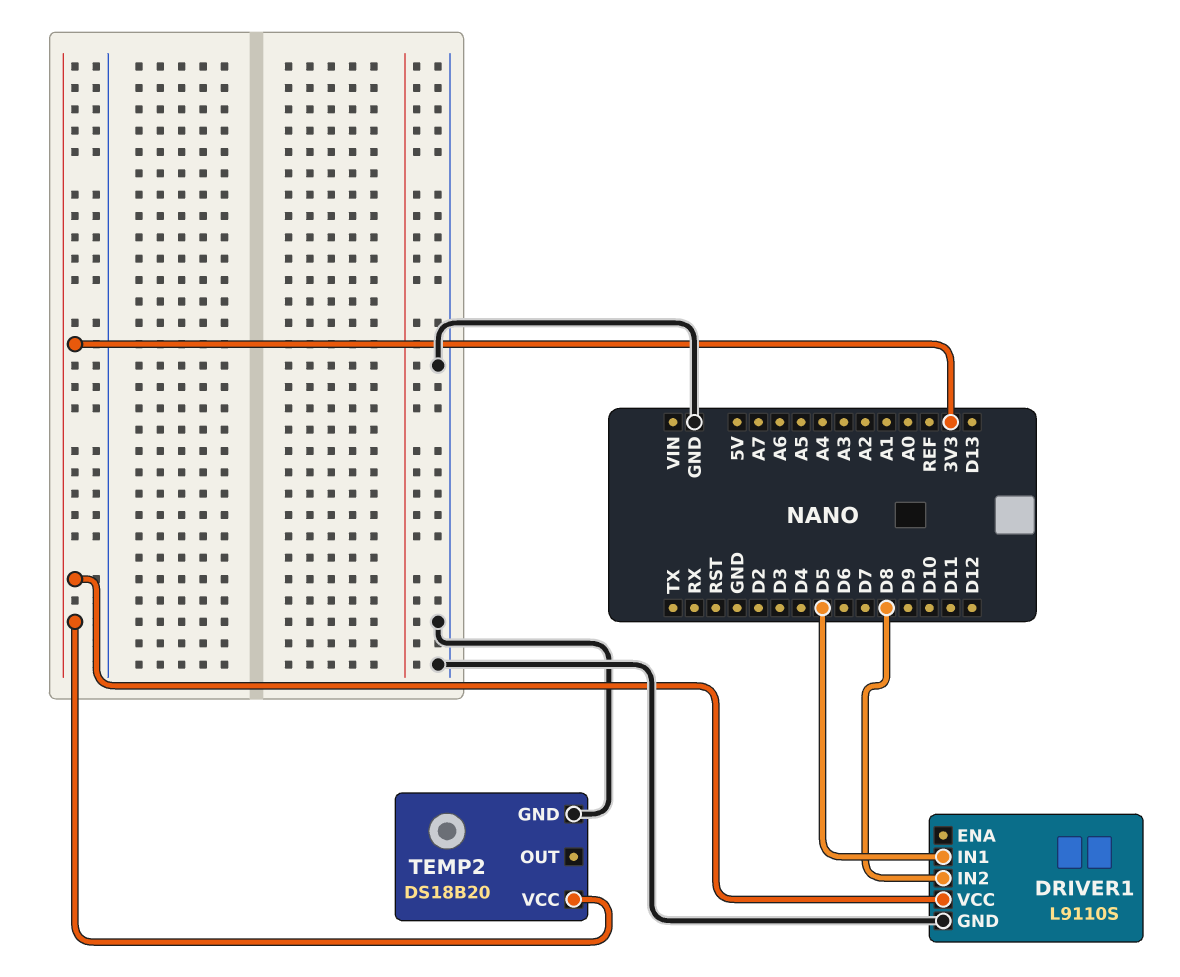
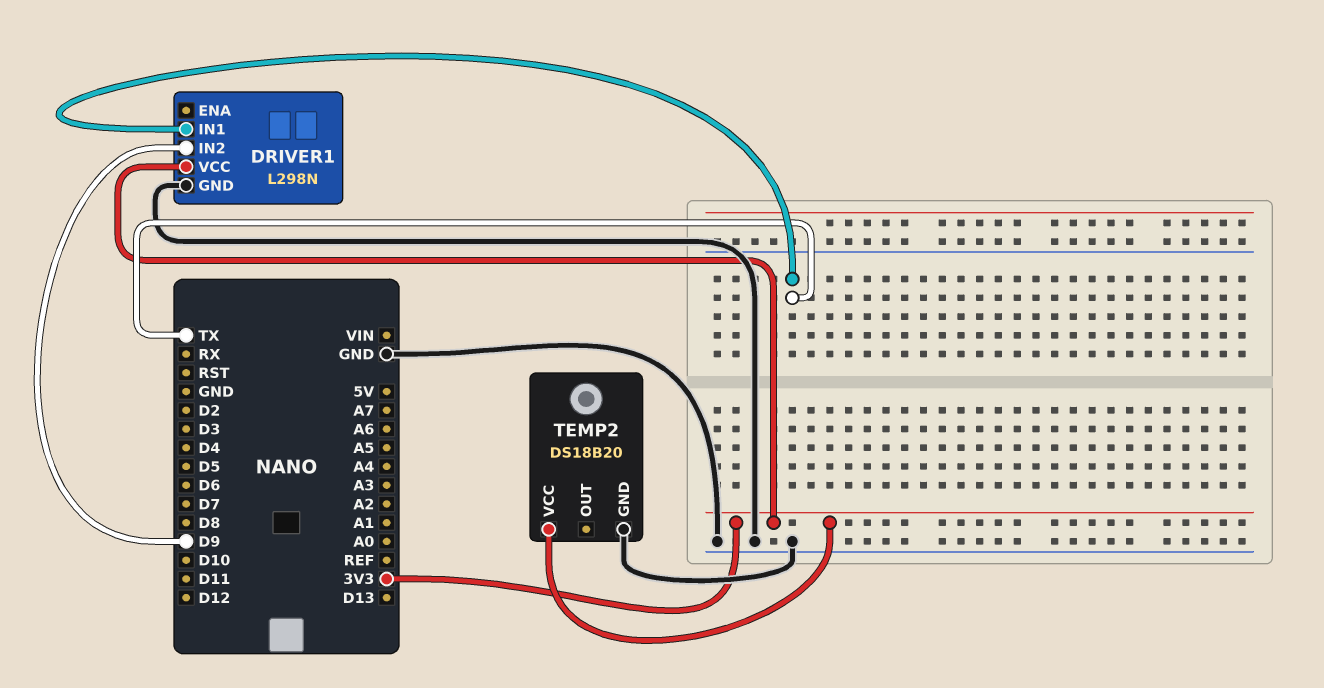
DRIVER1: L9110S -> L298N
DRIVER1 pin IN1: D5 -> TX
DRIVER1 pin IN2: D8 -> D9

